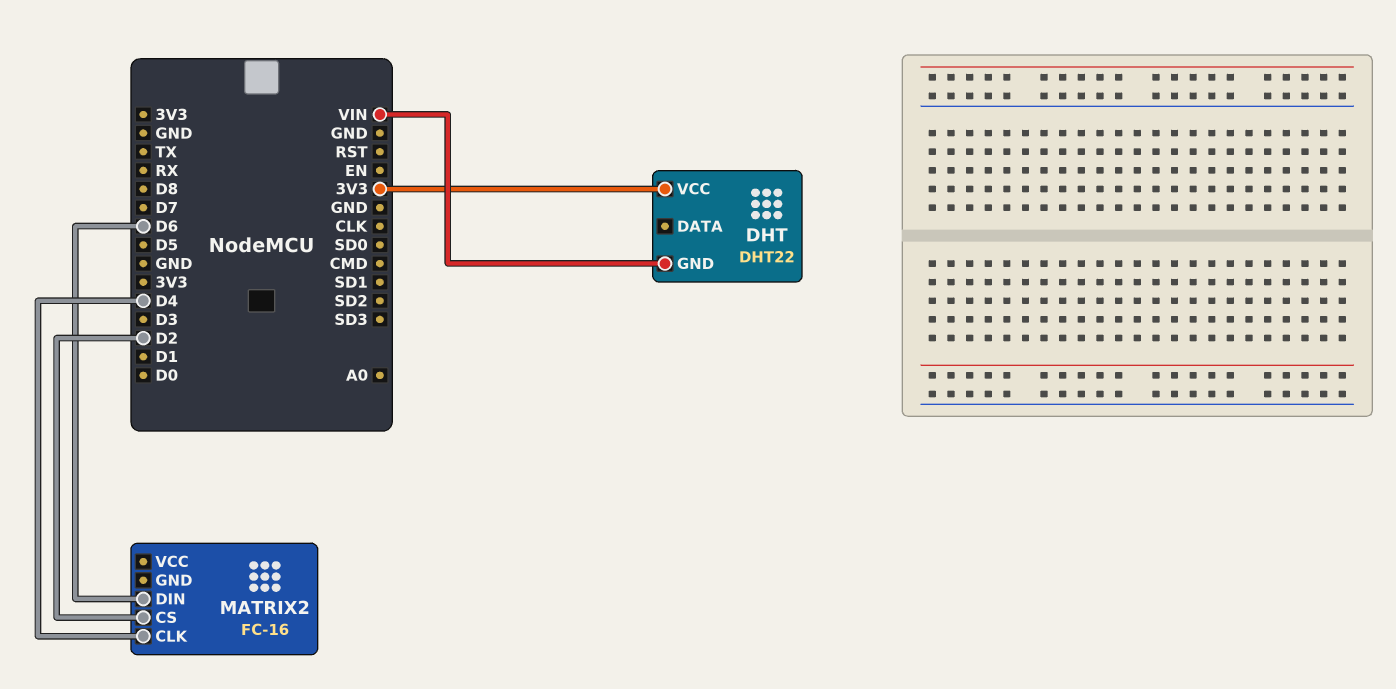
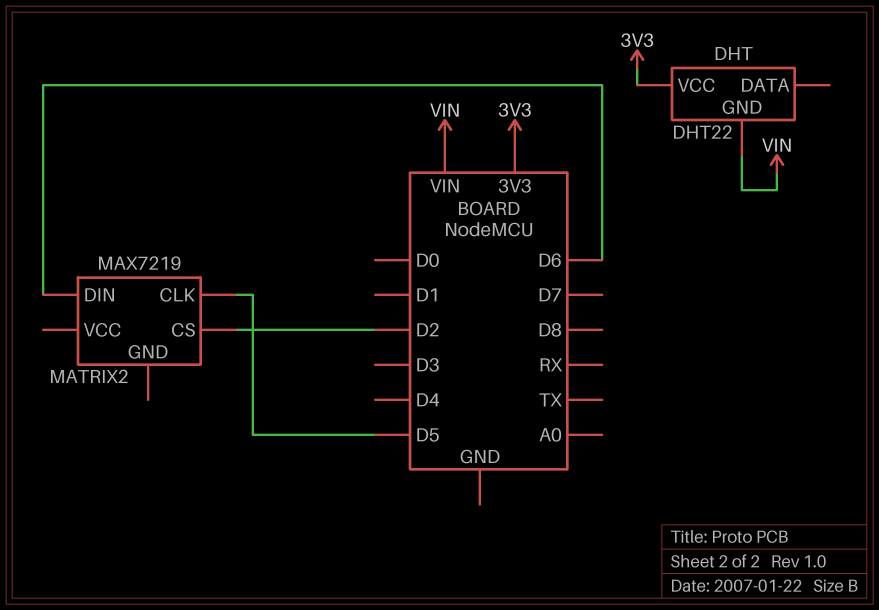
MATRIX2: FC-16 -> MAX7219
MATRIX2 pin CLK: D4 -> D5

